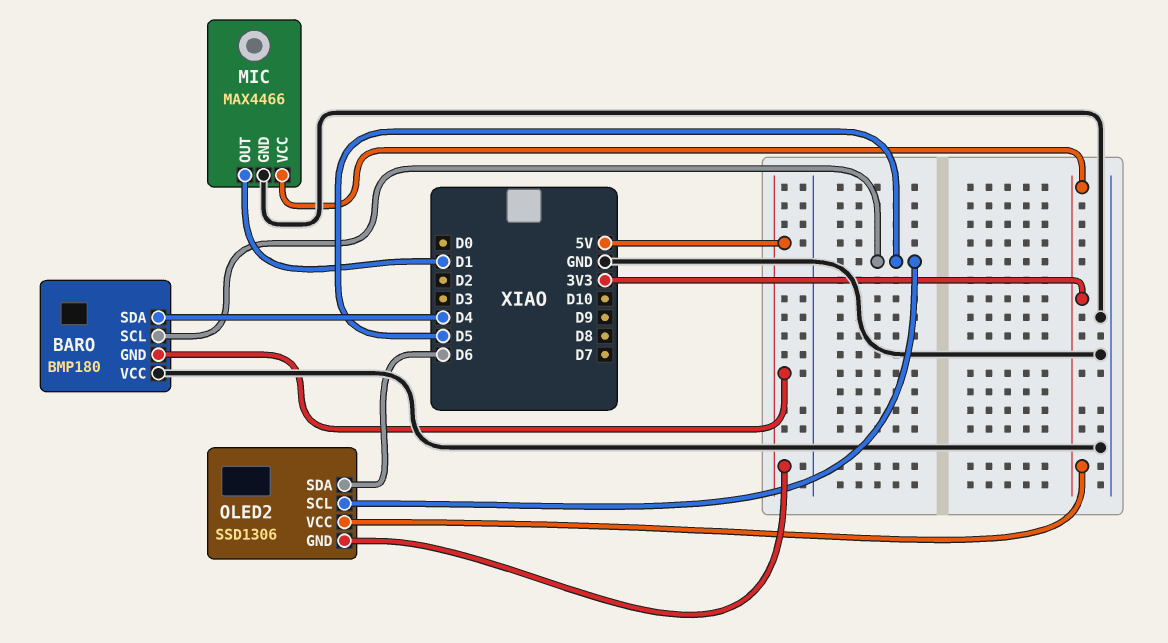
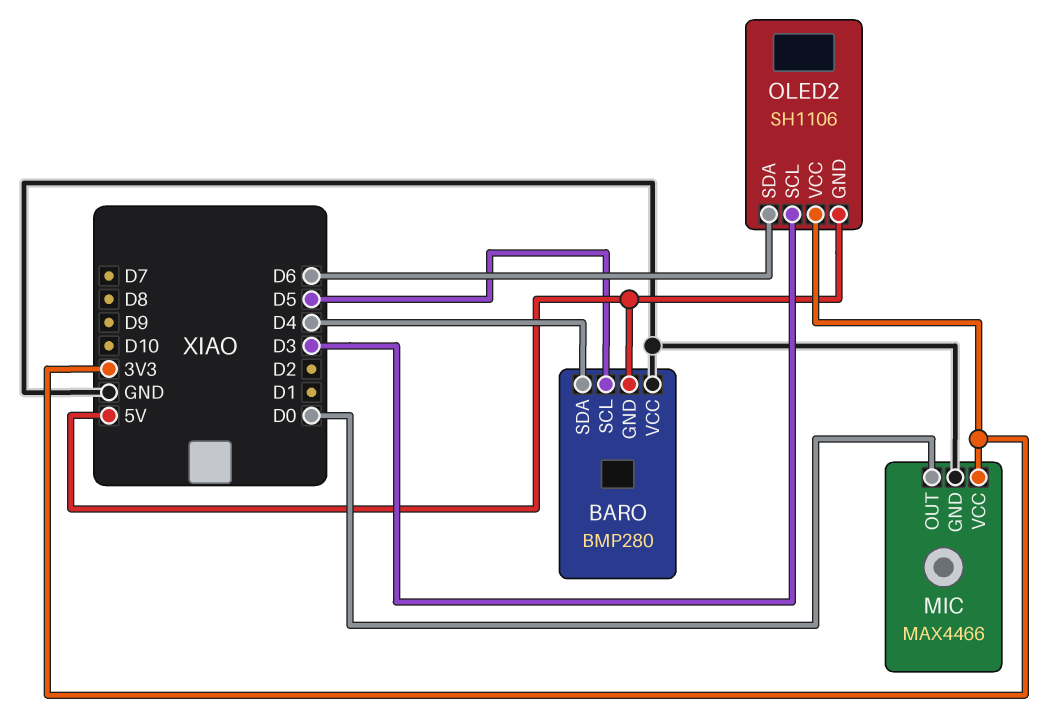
BARO: BMP180 -> BMP280
MIC pin OUT: D1 -> D0
OLED2: SSD1306 -> SH1106
OLED2 pin SCL: D5 -> D3

